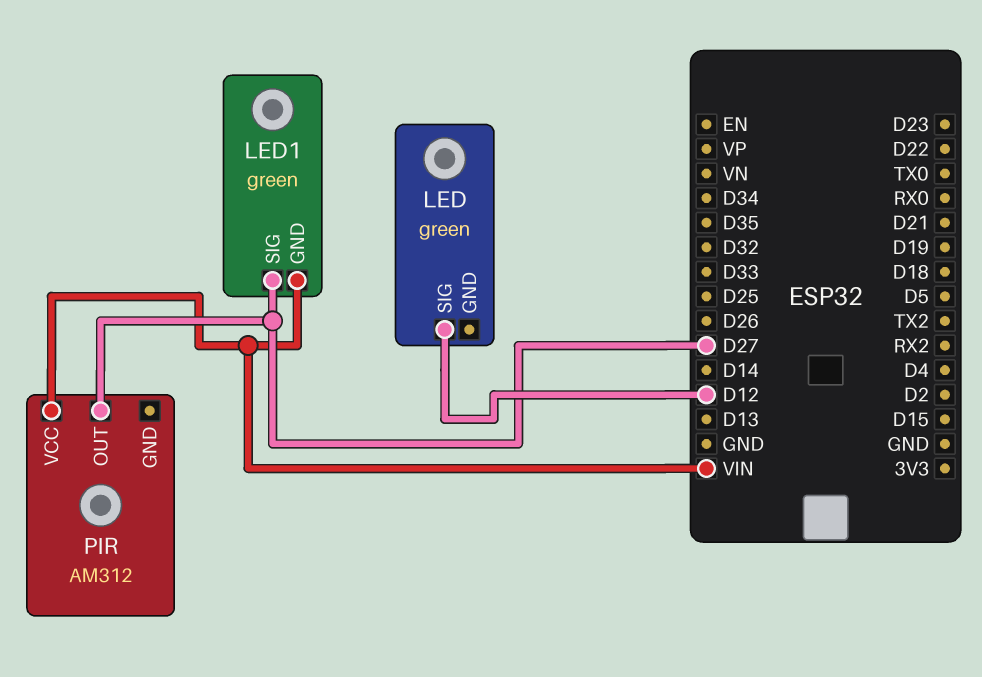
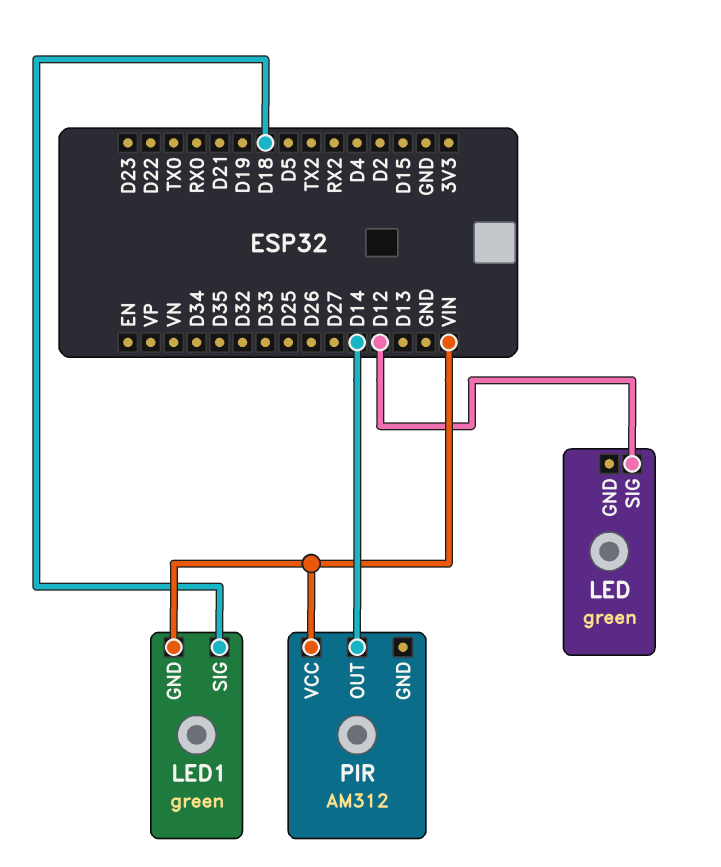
LED1 pin SIG: D27 -> D18
PIR pin OUT: D27 -> D14

